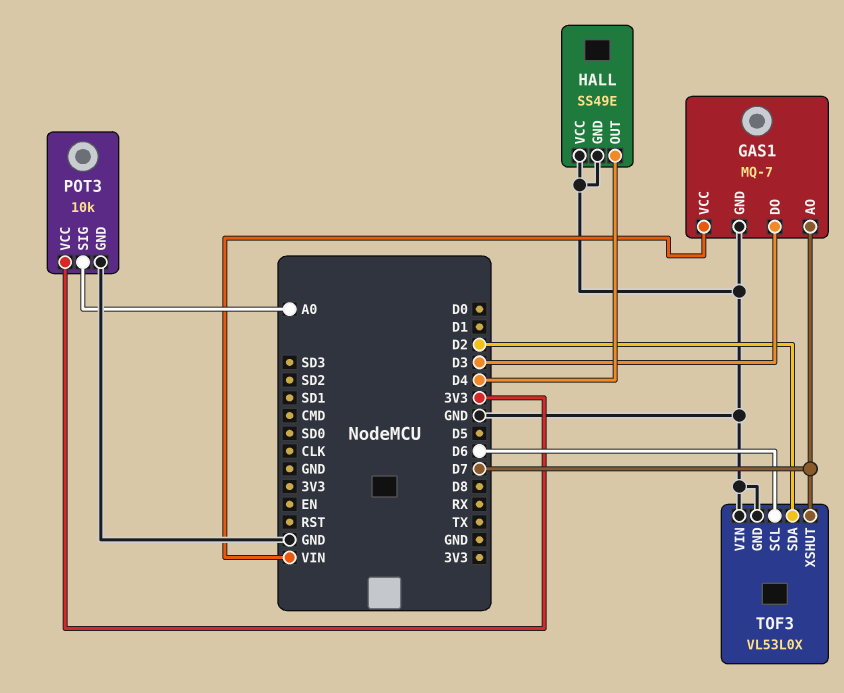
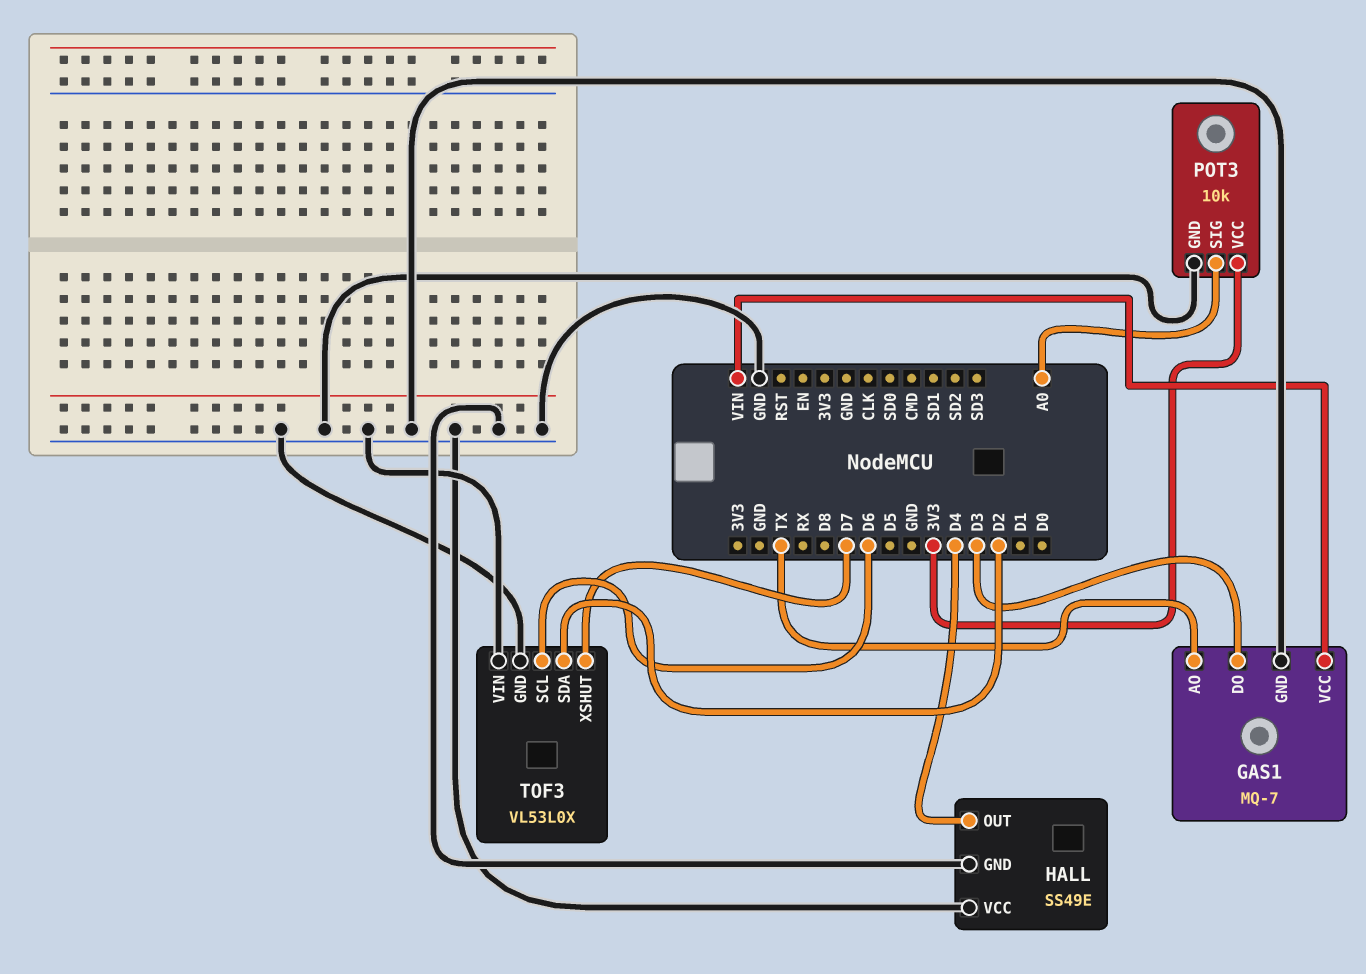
GAS1 pin AO: D7 -> TX

